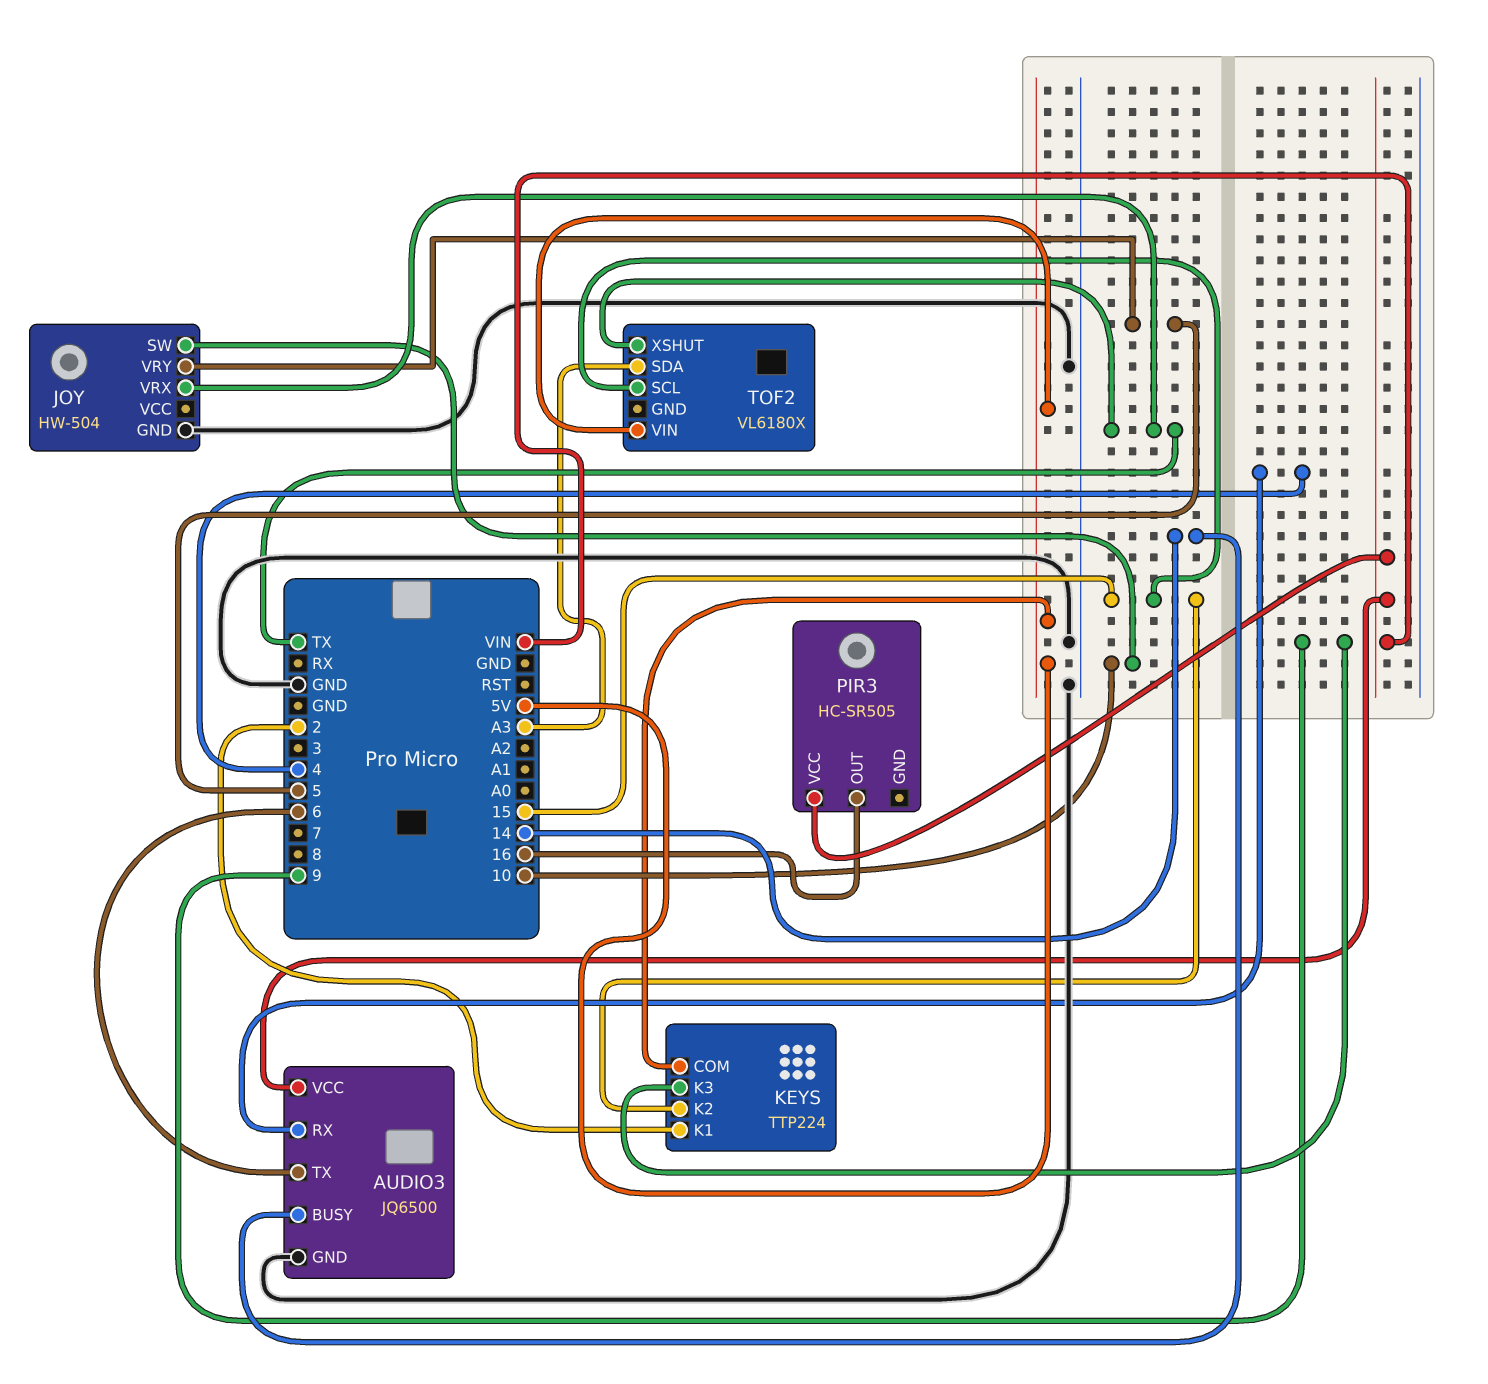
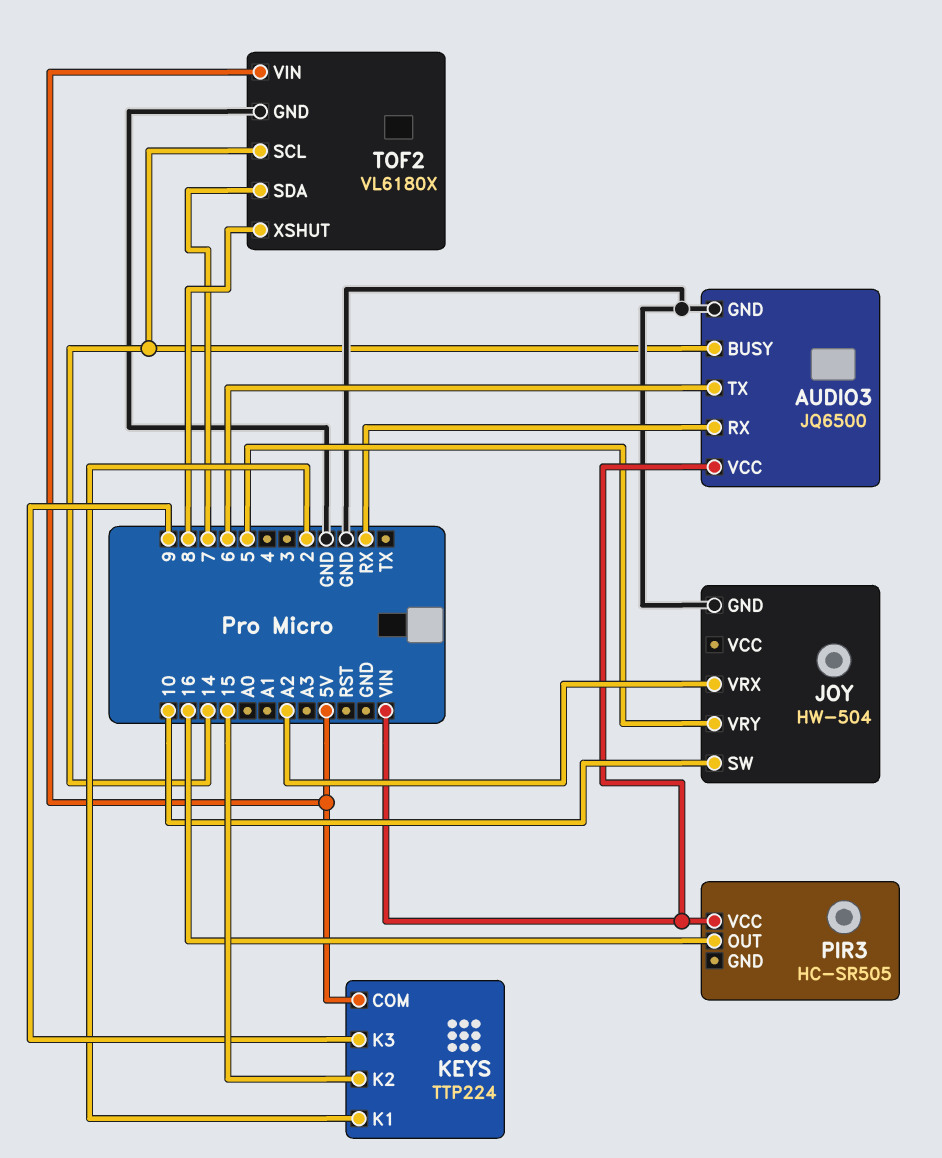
AUDIO3 pin RX: 4 -> RX
JOY pin VRX: TX -> A2
TOF2 pin GND: none -> GND
TOF2 pin SCL: 15 -> 14
TOF2 pin SDA: A3 -> 7
TOF2 pin XSHUT: TX -> 8

